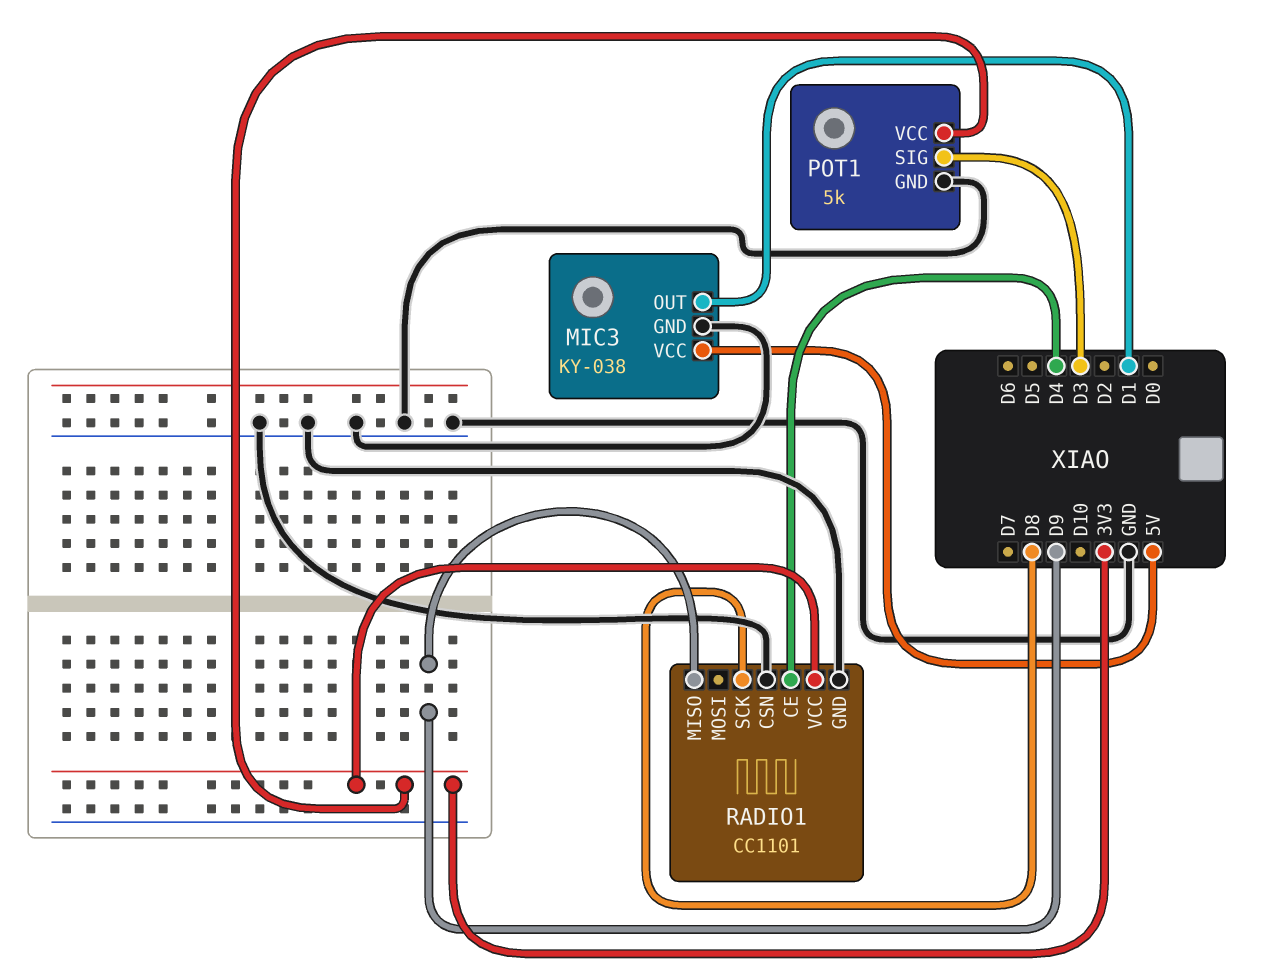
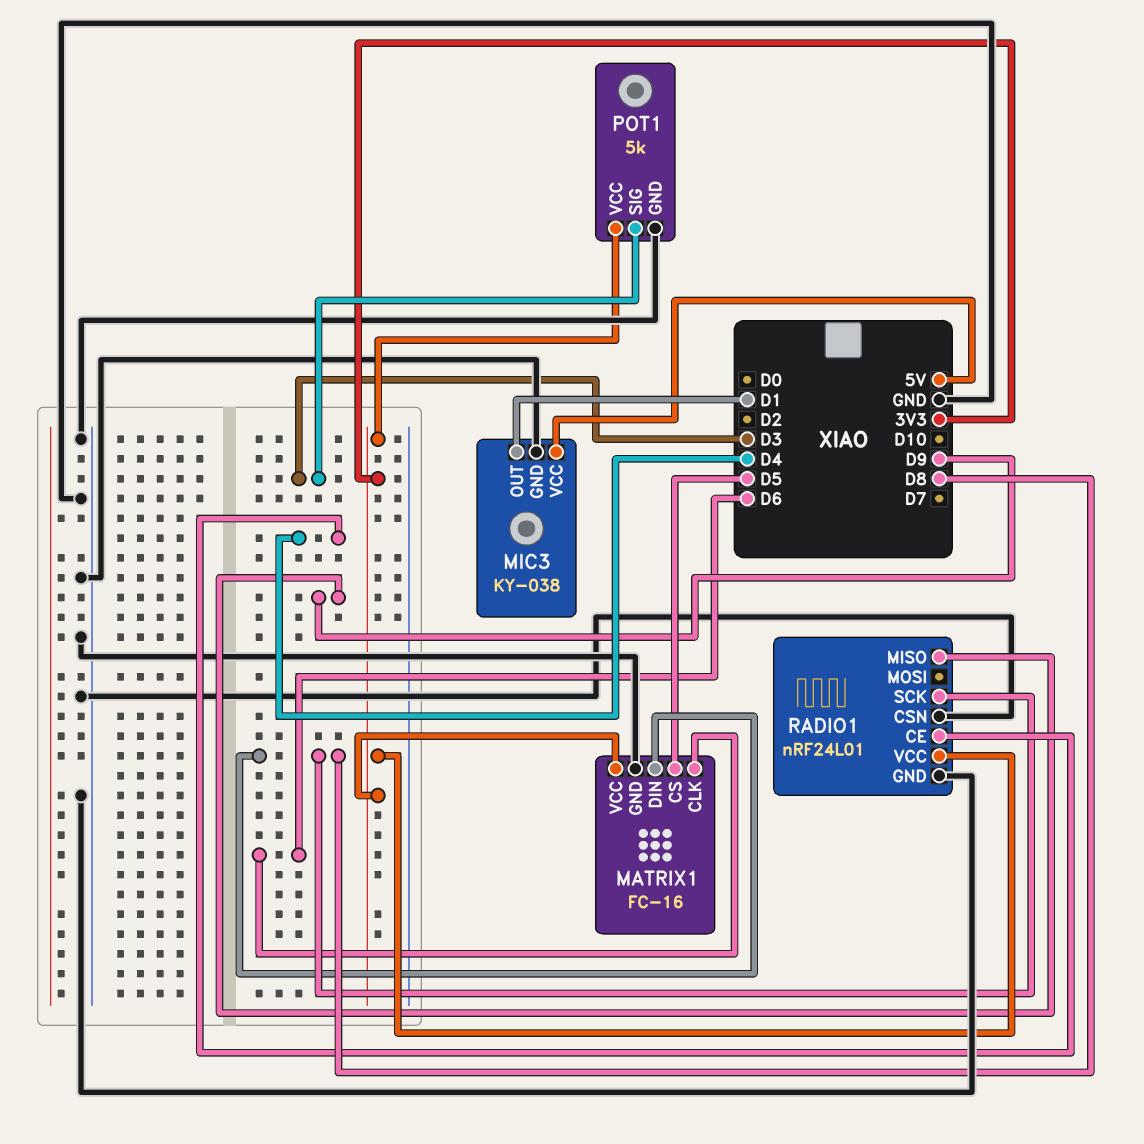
MATRIX1: none -> FC-16
MATRIX1 pin CLK: none -> D6
MATRIX1 pin CS: none -> D5
MATRIX1 pin DIN: none -> D8
MATRIX1 pin GND: none -> GND
MATRIX1 pin VCC: none -> 3V3
RADIO1: CC1101 -> nRF24L01

